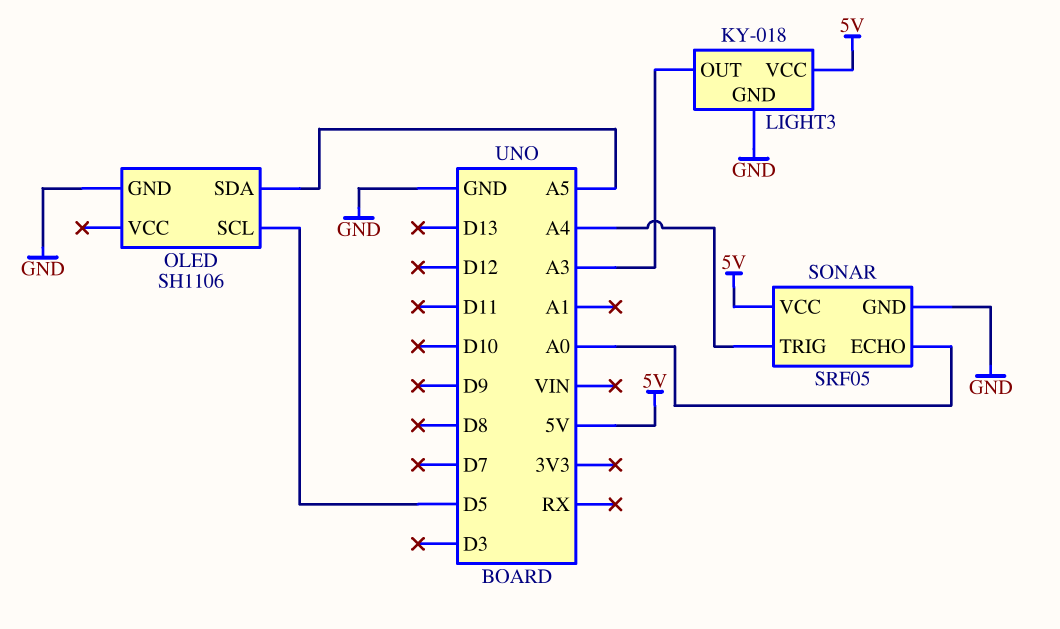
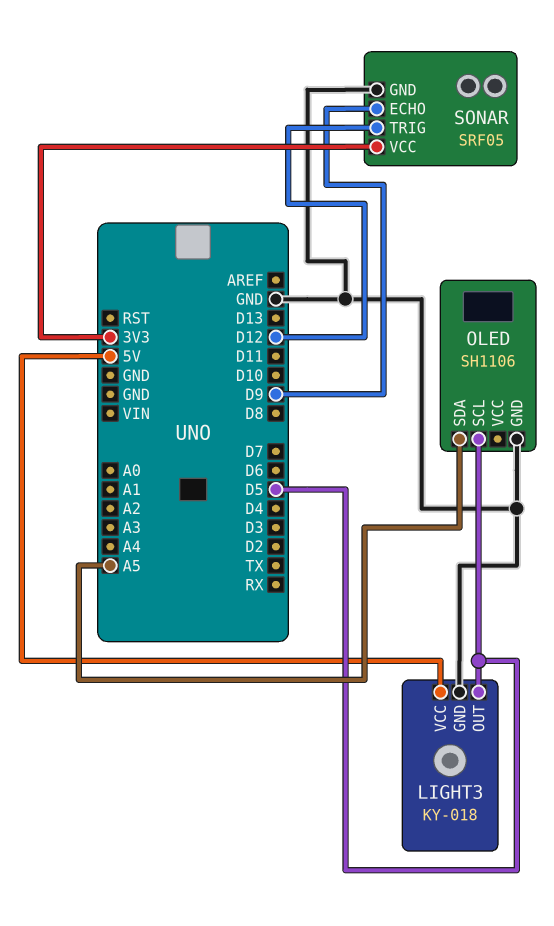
LIGHT3 pin OUT: A3 -> D5
SONAR pin ECHO: A0 -> D9
SONAR pin TRIG: A4 -> D12
SONAR pin VCC: 5V -> 3V3

